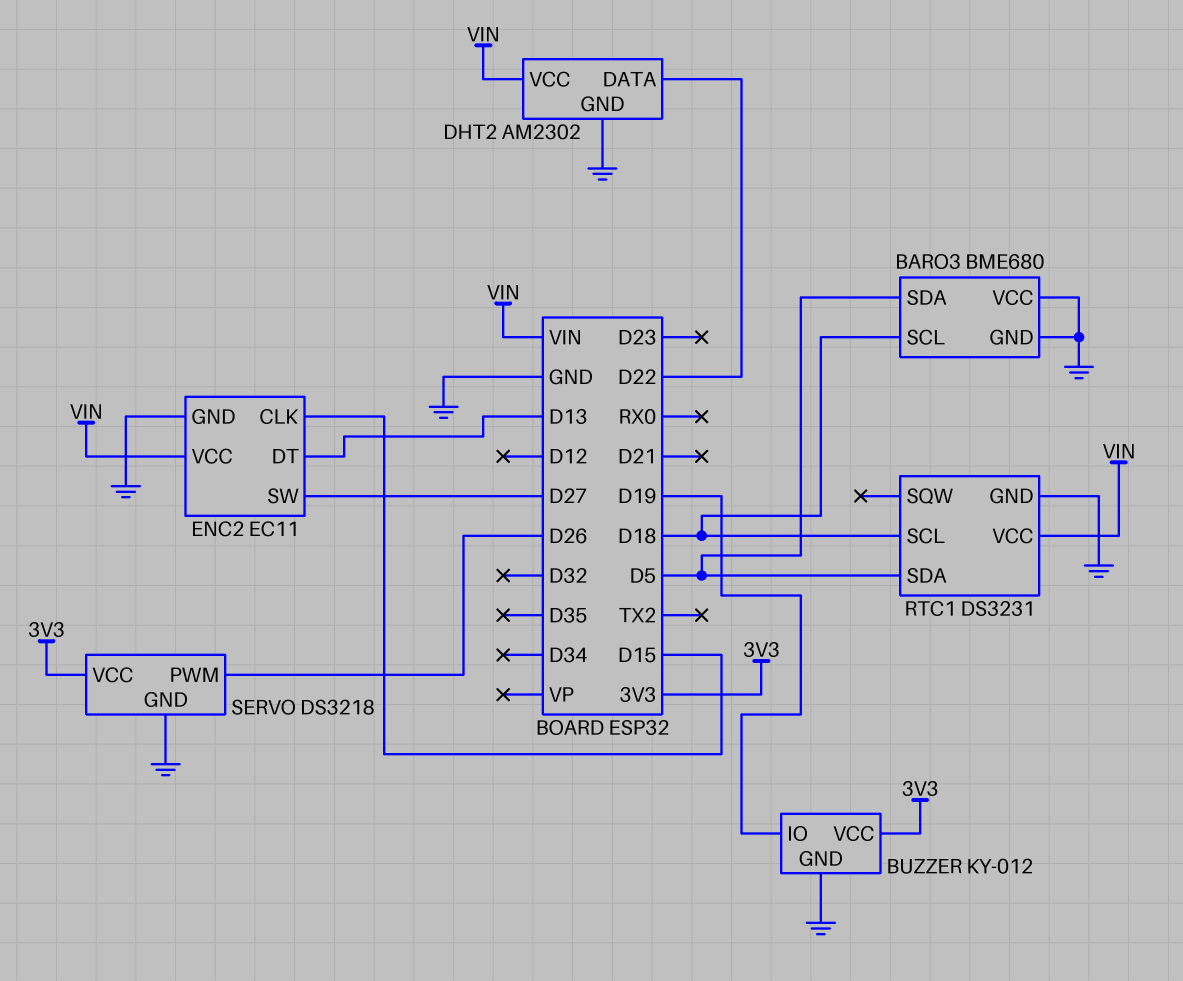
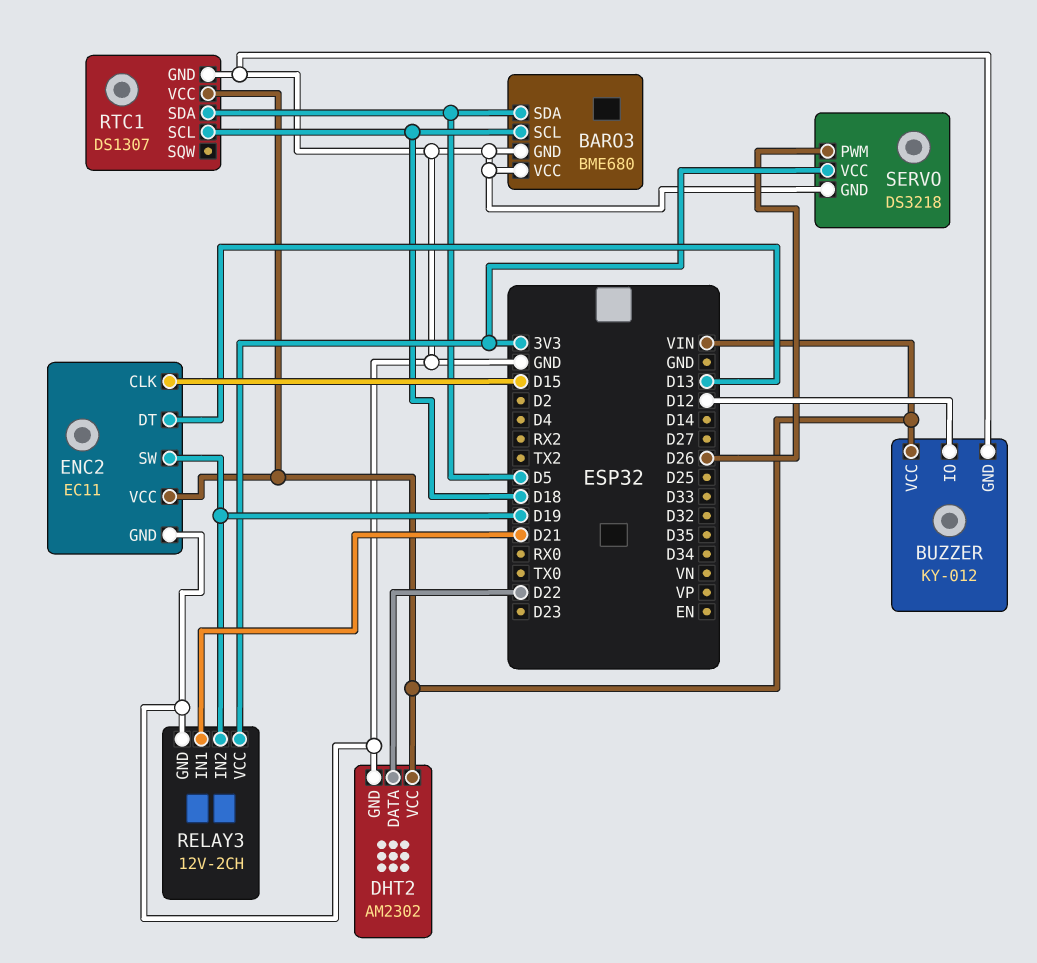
BUZZER pin IO: D19 -> D12
BUZZER pin VCC: 3V3 -> VIN
ENC2 pin SW: D27 -> D19
RELAY3: none -> 12V-2CH
RELAY3 pin GND: none -> GND
RELAY3 pin IN1: none -> D21
RELAY3 pin IN2: none -> D19
RELAY3 pin VCC: none -> 3V3
RTC1: DS3231 -> DS1307

